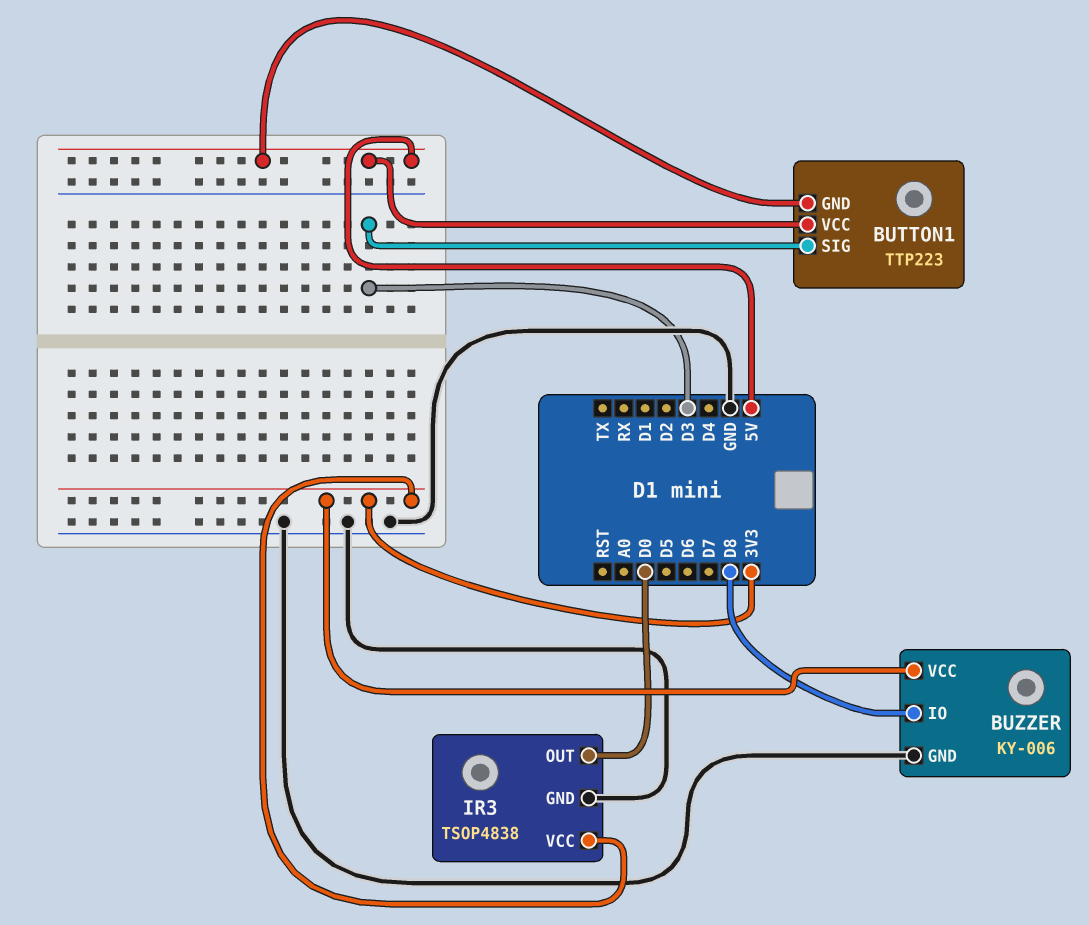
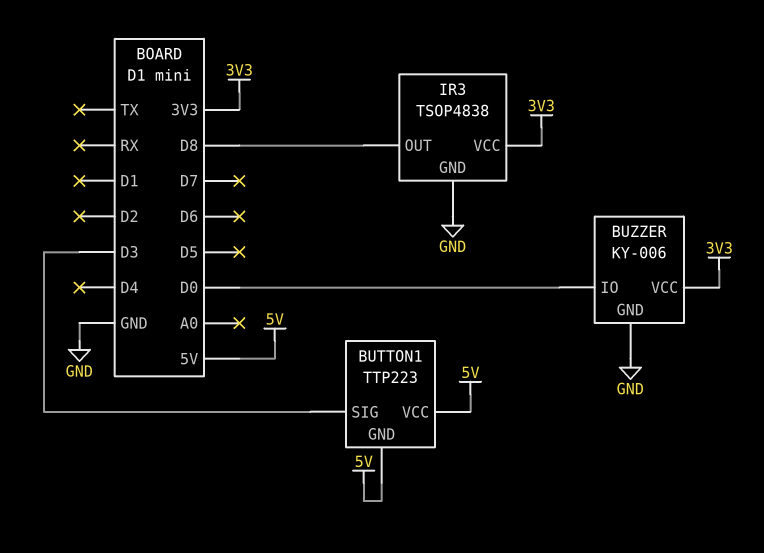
BUZZER pin IO: D8 -> D0
IR3 pin OUT: D0 -> D8

